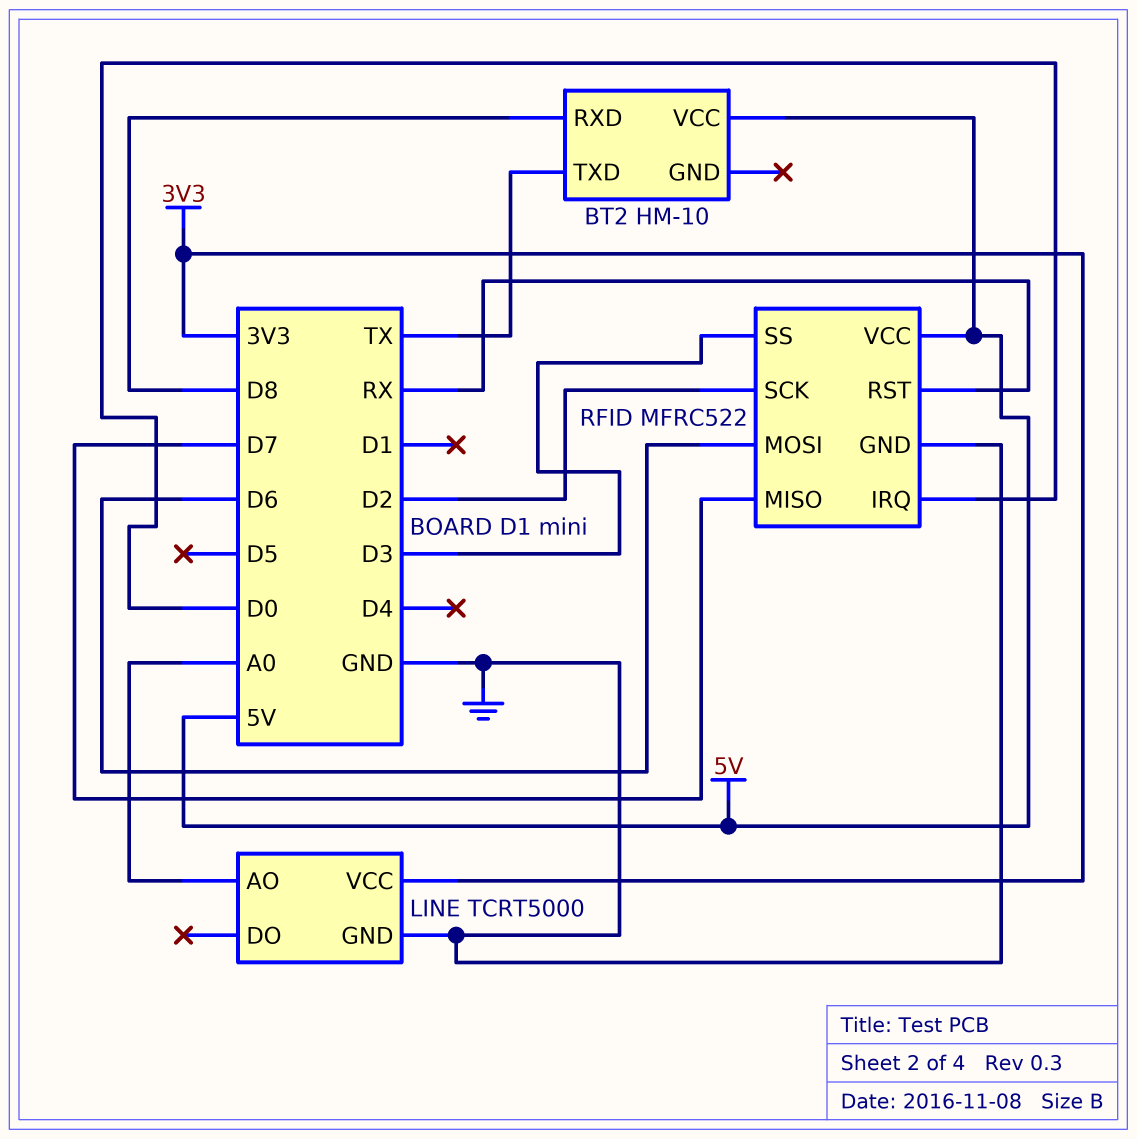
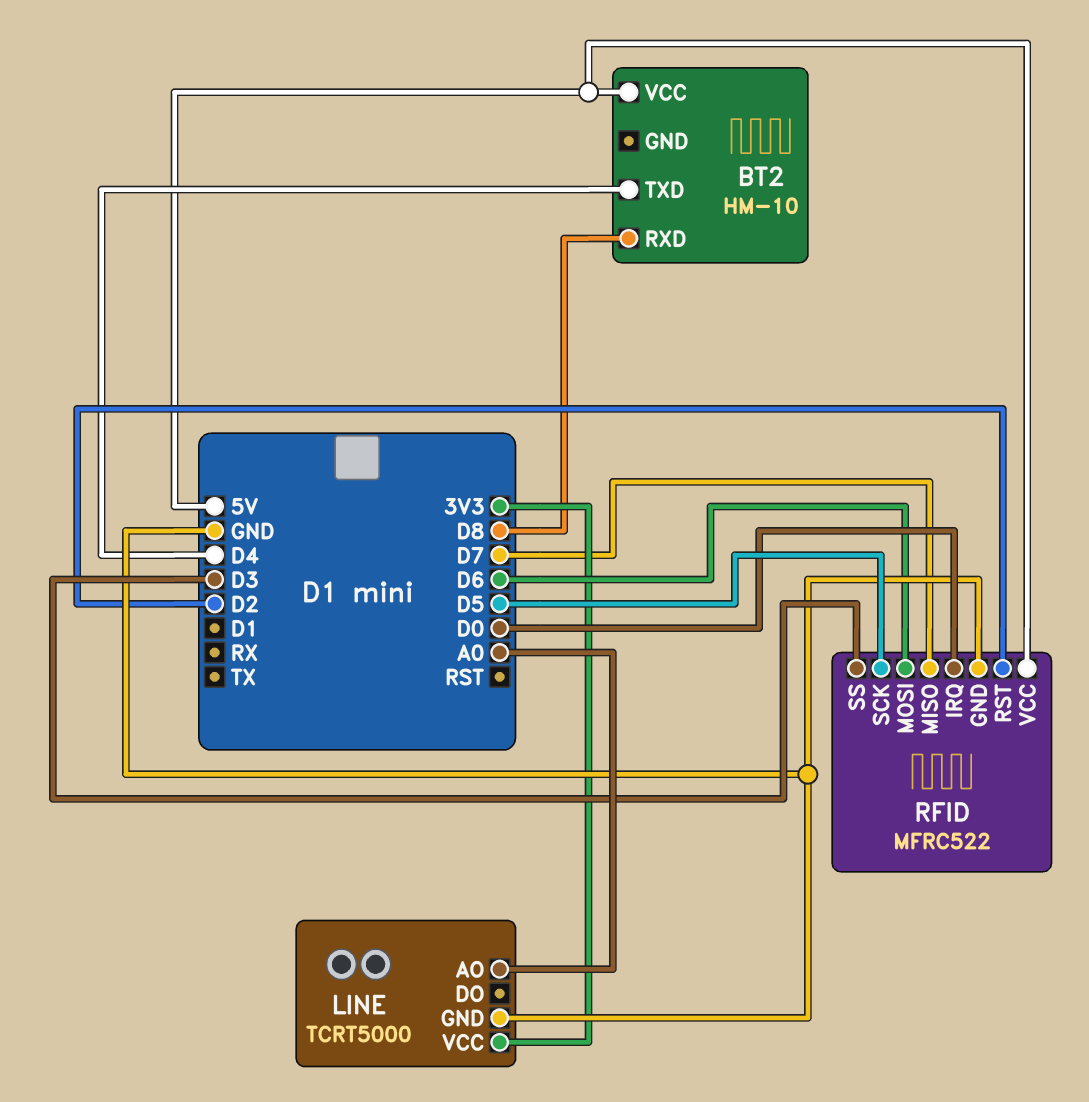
BT2 pin TXD: TX -> D4
RFID pin RST: RX -> D2
RFID pin SCK: D2 -> D5

